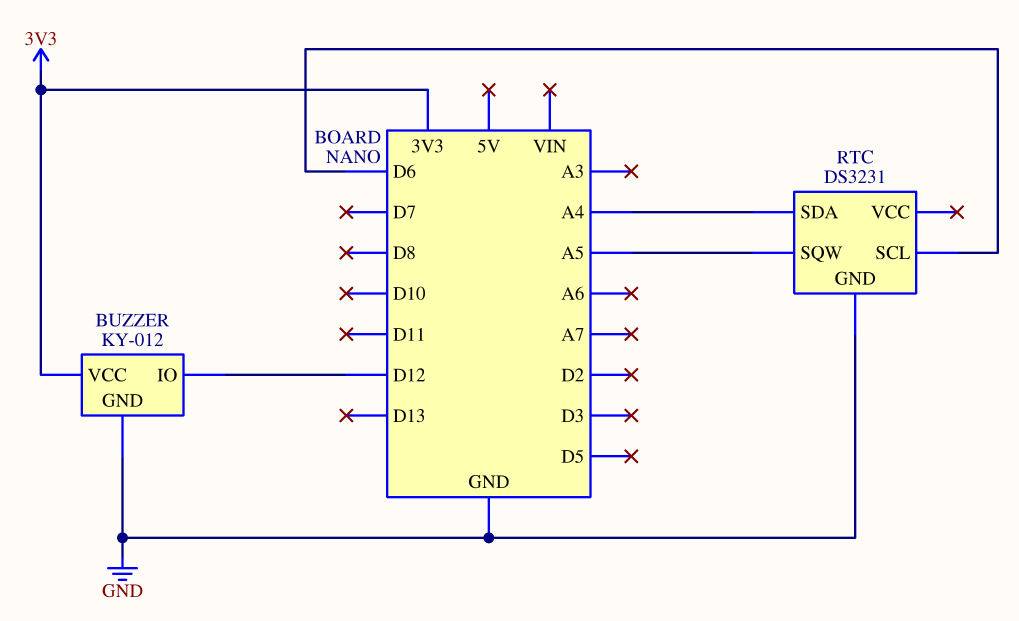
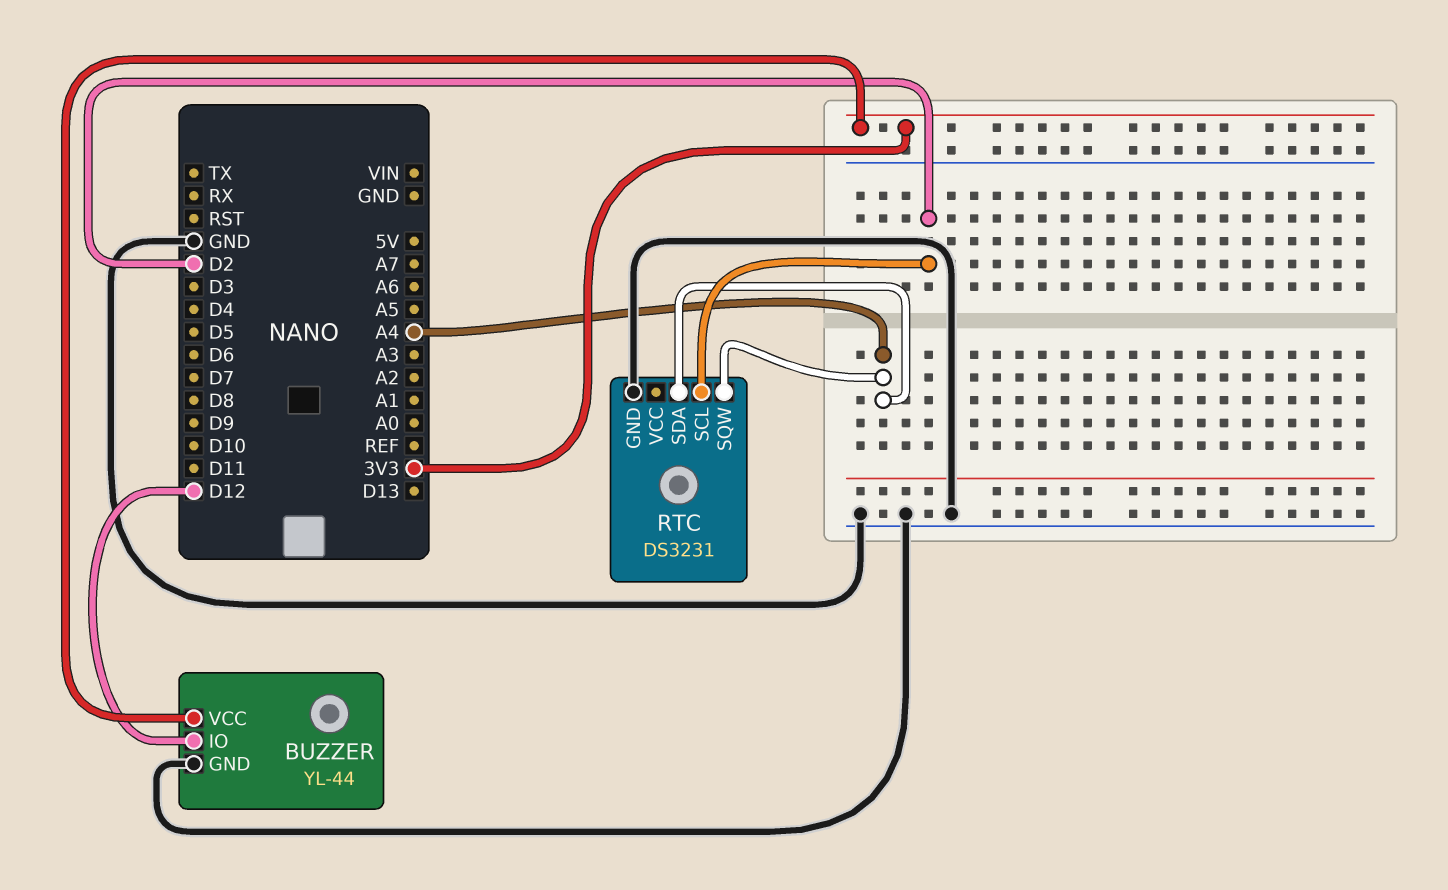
BUZZER: KY-012 -> YL-44
RTC pin SCL: D6 -> D2
RTC pin SQW: A5 -> A4

